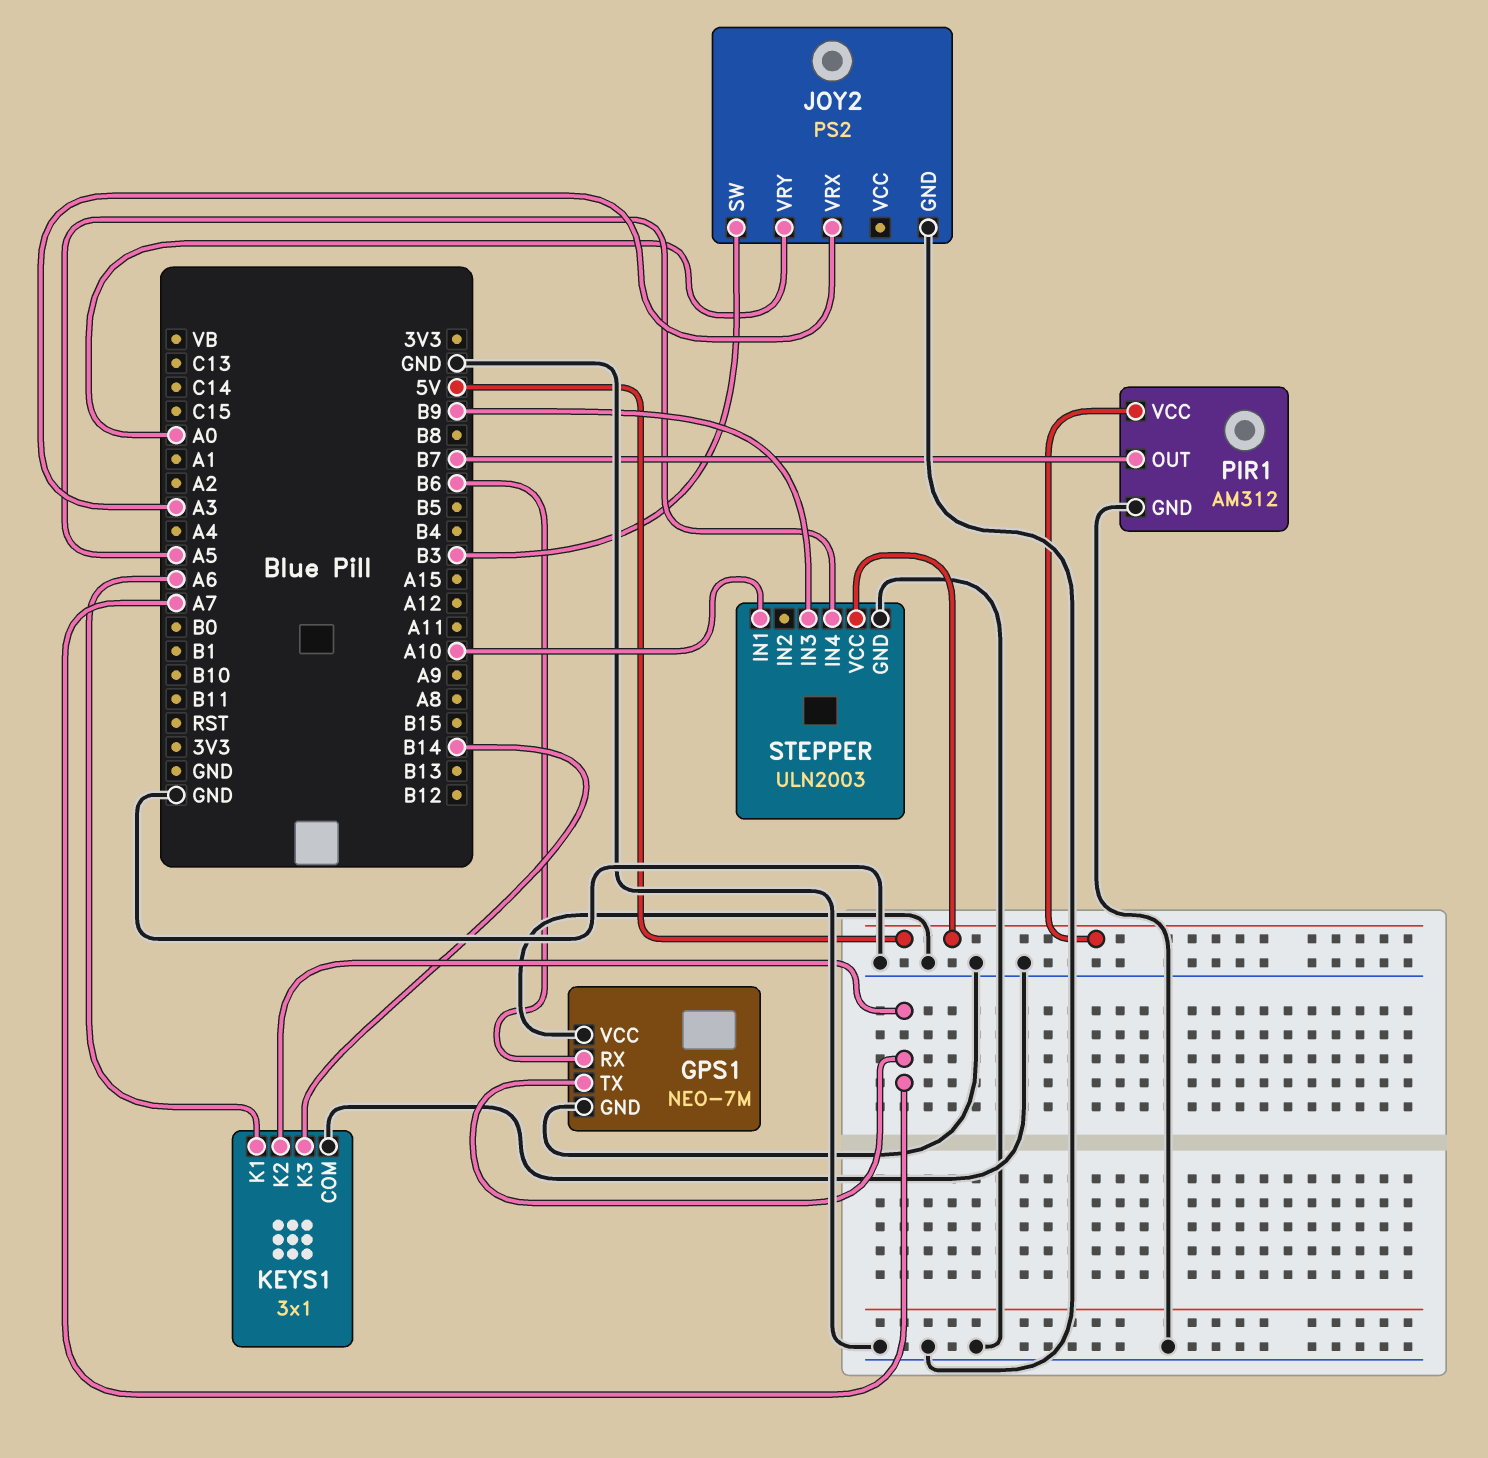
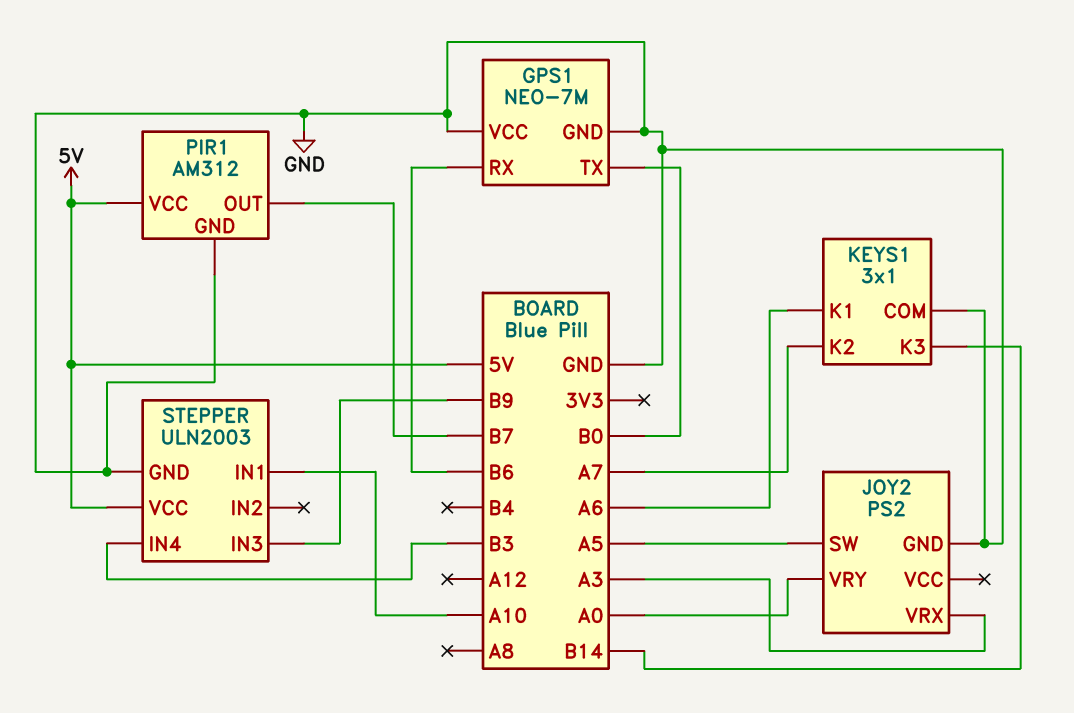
GPS1 pin TX: A7 -> B0
JOY2 pin SW: B3 -> A5
STEPPER pin IN4: A5 -> B3

